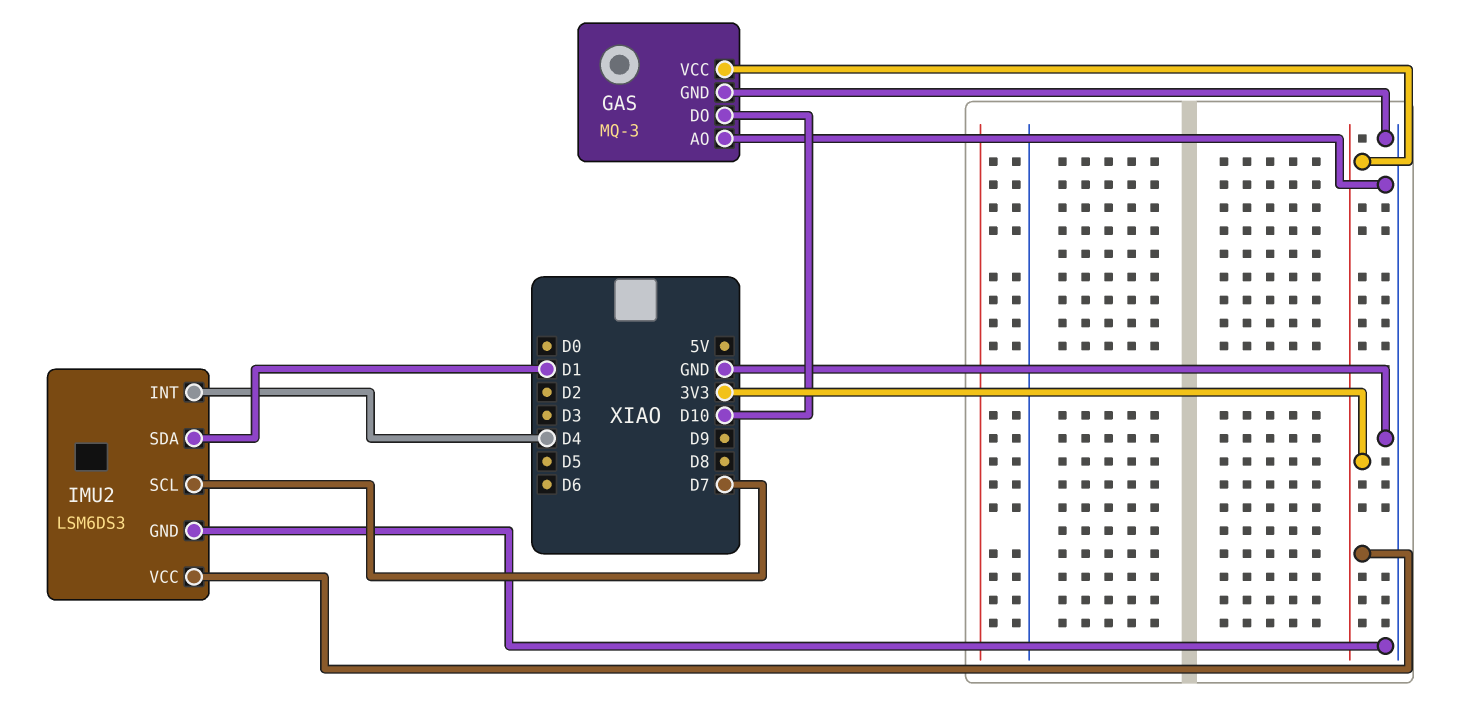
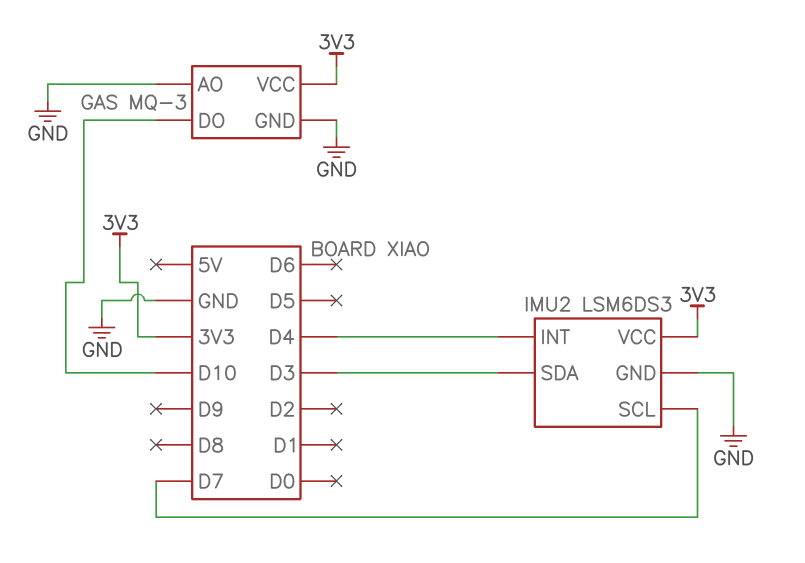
IMU2 pin SDA: D1 -> D3

